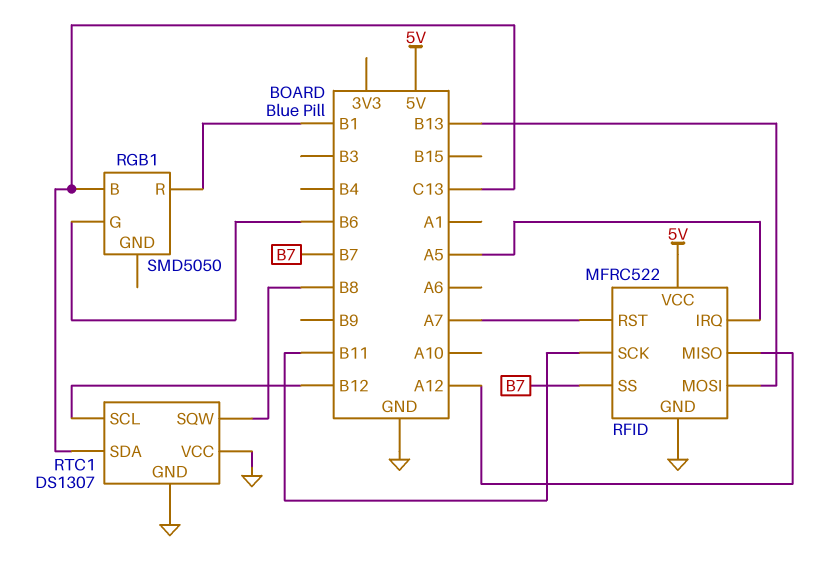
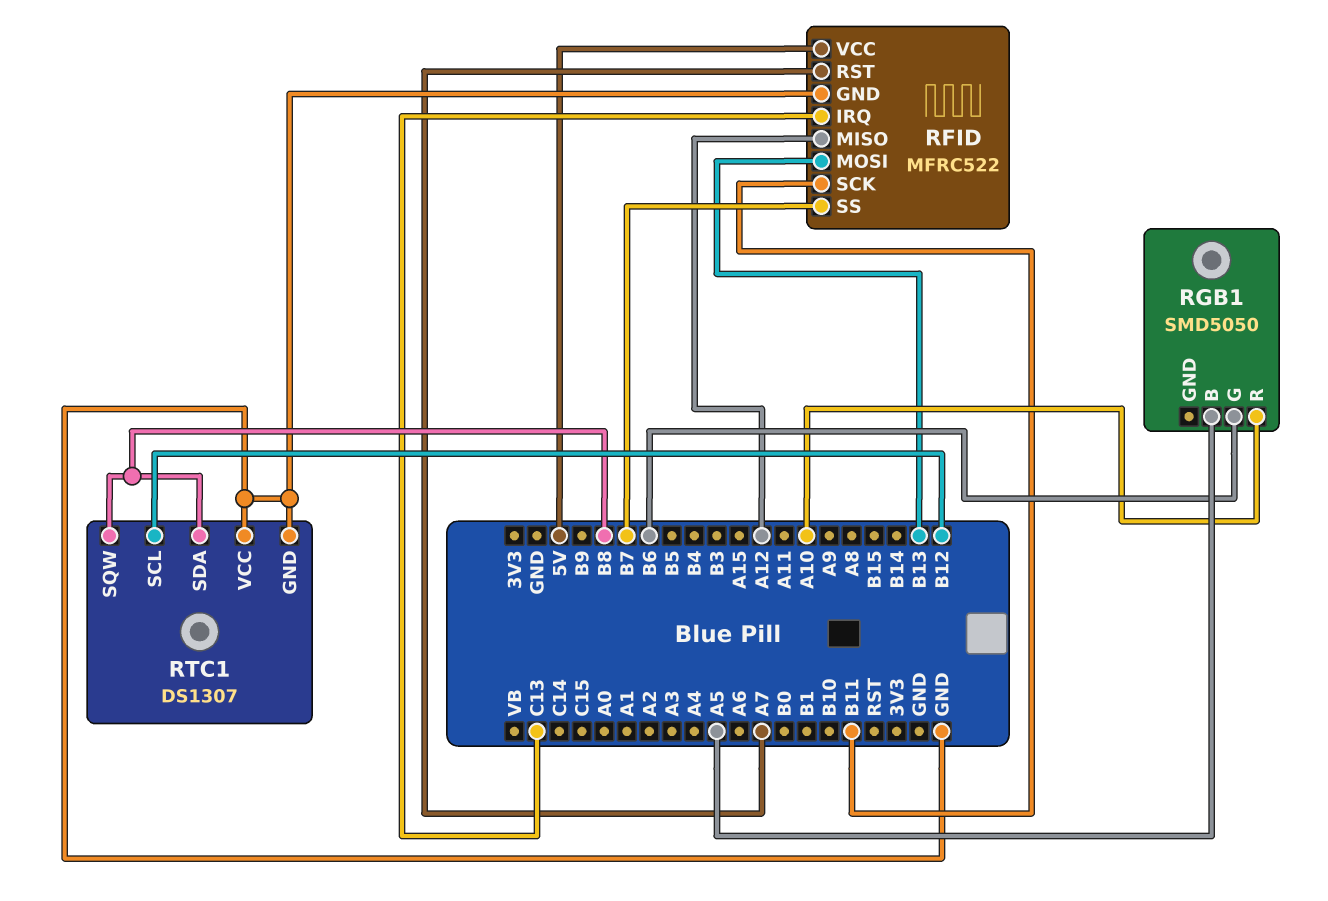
RFID pin IRQ: A5 -> C13
RGB1 pin B: C13 -> A5
RGB1 pin R: B1 -> A10
RTC1 pin SDA: C13 -> B8

